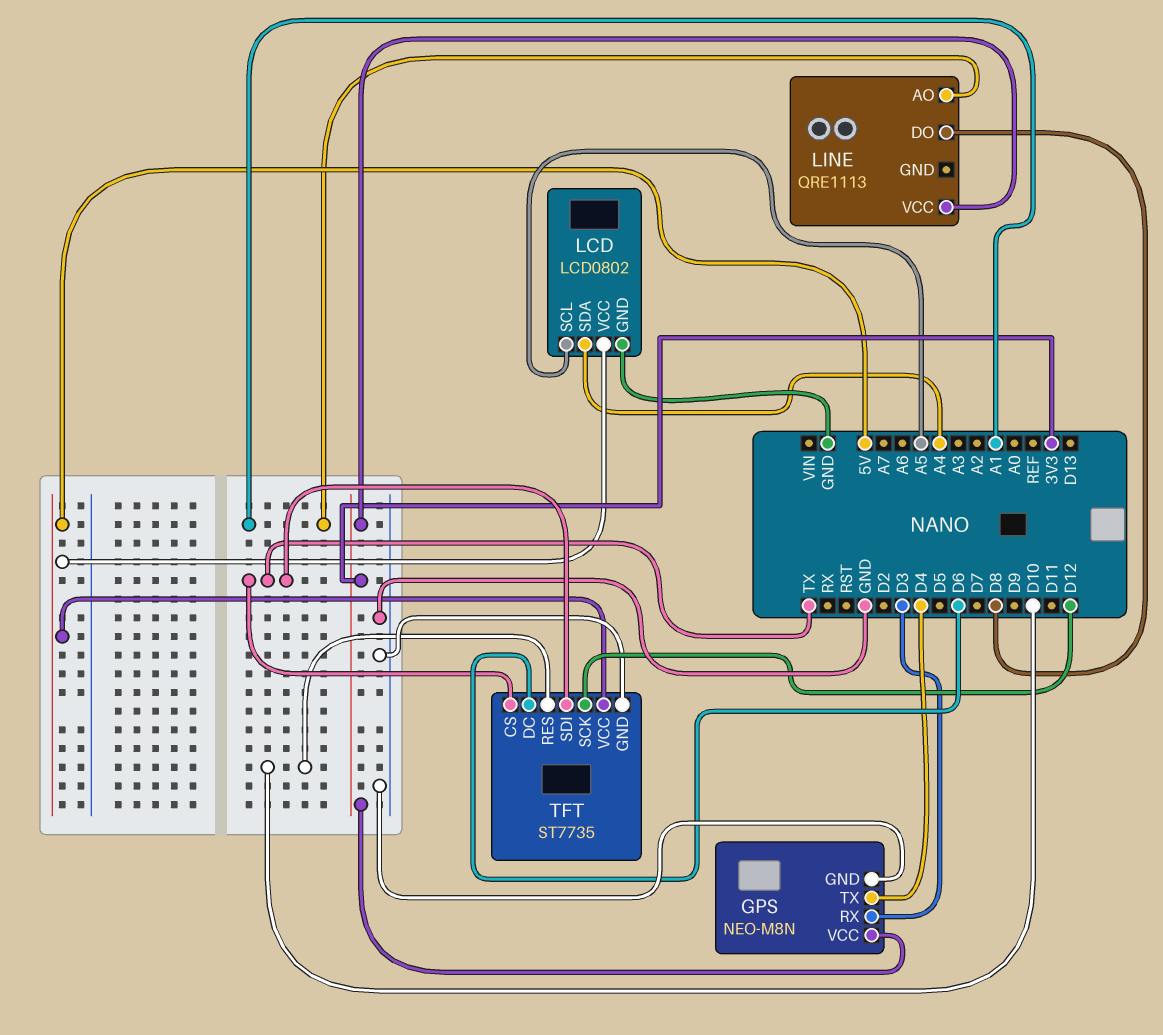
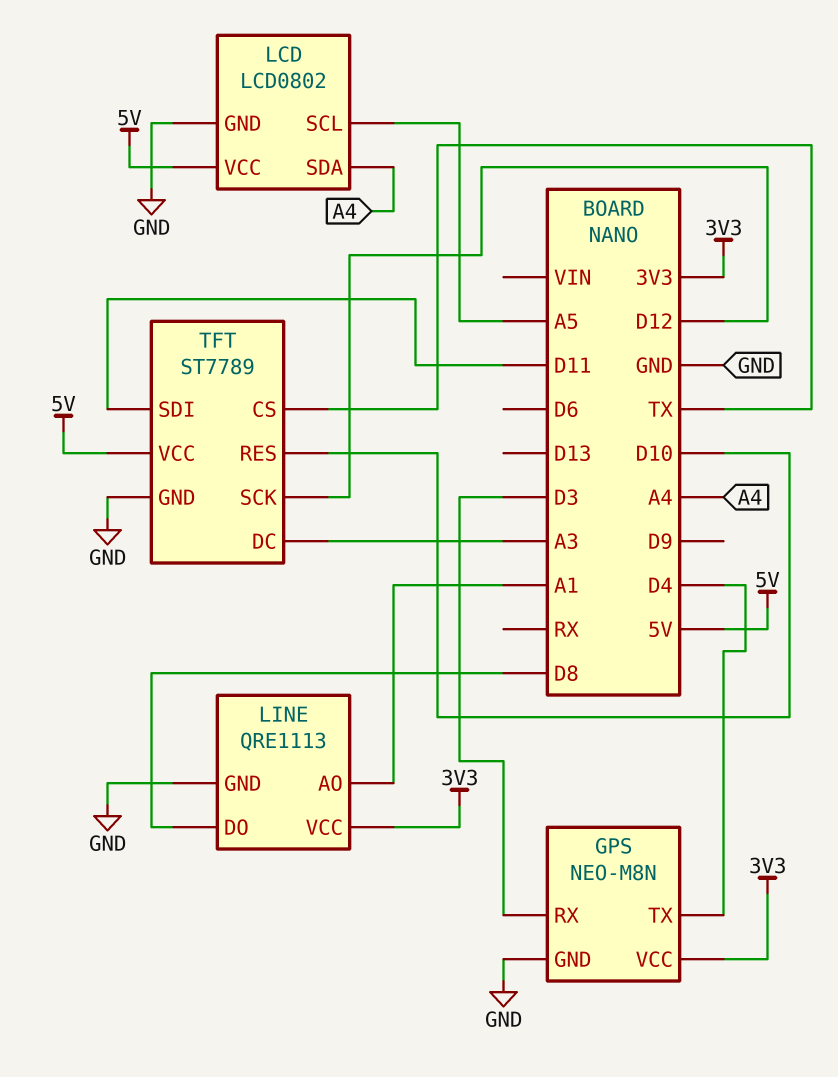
LINE pin GND: none -> GND
TFT: ST7735 -> ST7789
TFT pin DC: D6 -> A3
TFT pin SDI: TX -> D11

